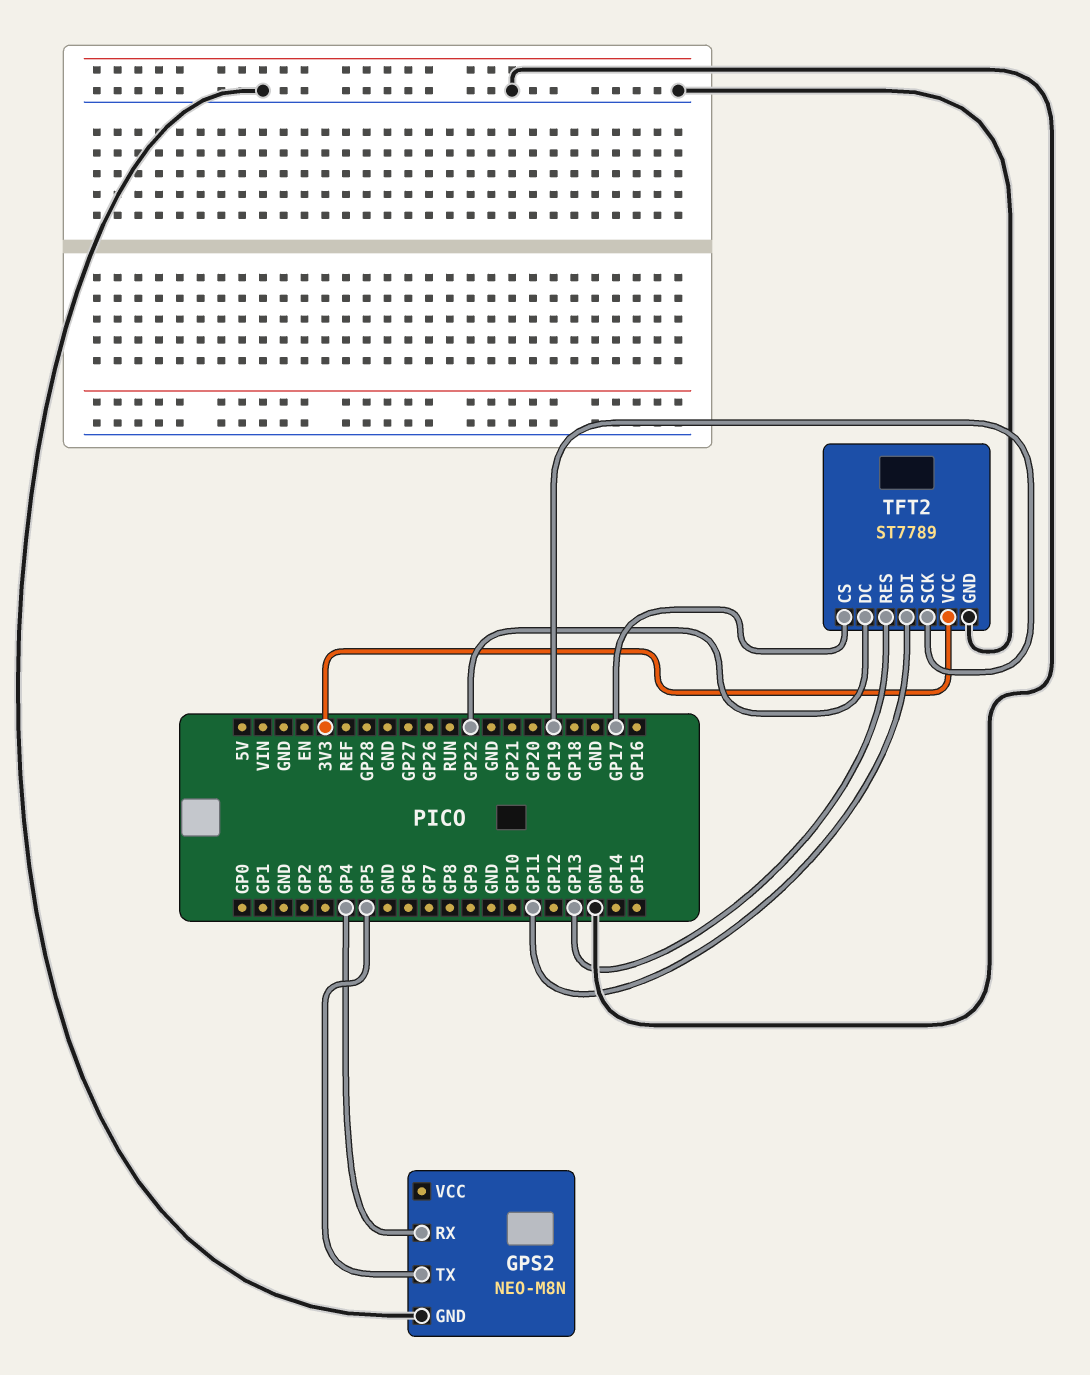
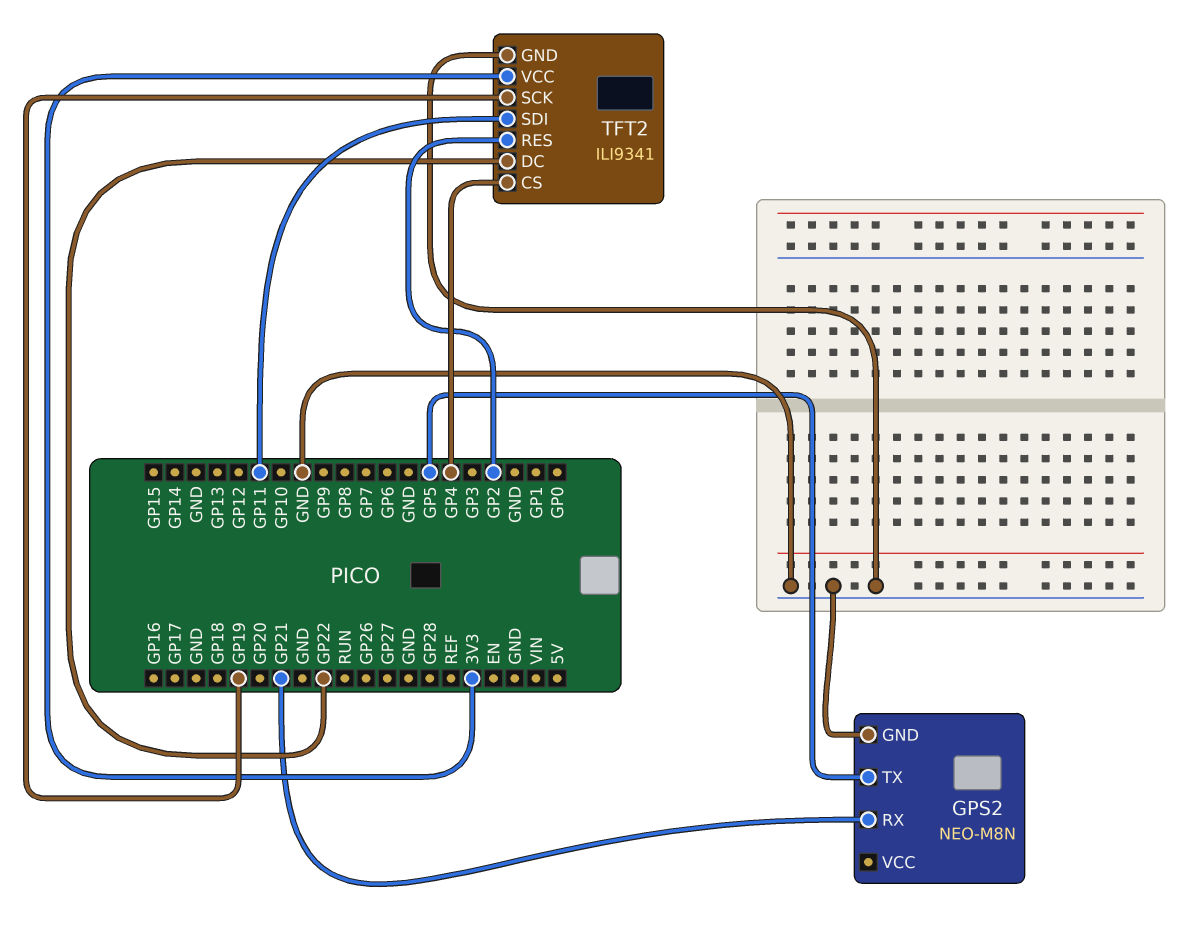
GPS2 pin RX: GP4 -> GP21
TFT2: ST7789 -> ILI9341
TFT2 pin CS: GP17 -> GP4
TFT2 pin RES: GP13 -> GP2

